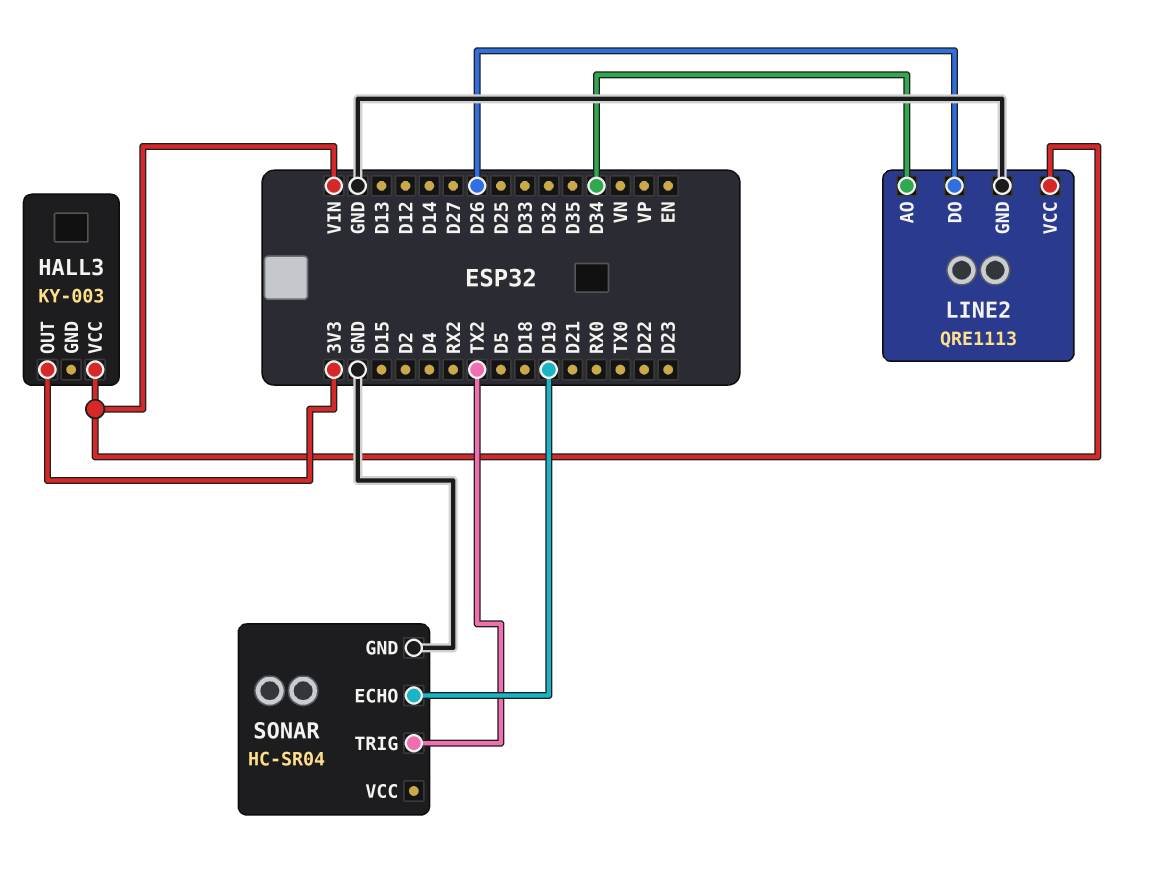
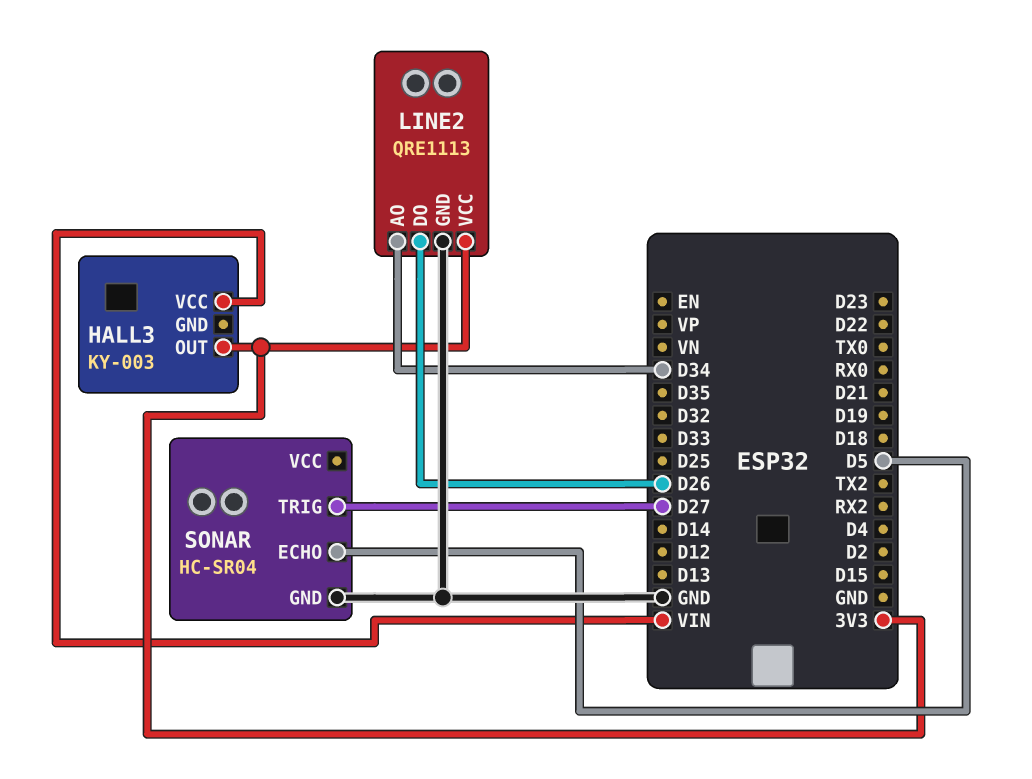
LINE2 pin VCC: VIN -> 3V3
SONAR pin ECHO: D19 -> D5
SONAR pin TRIG: TX2 -> D27

